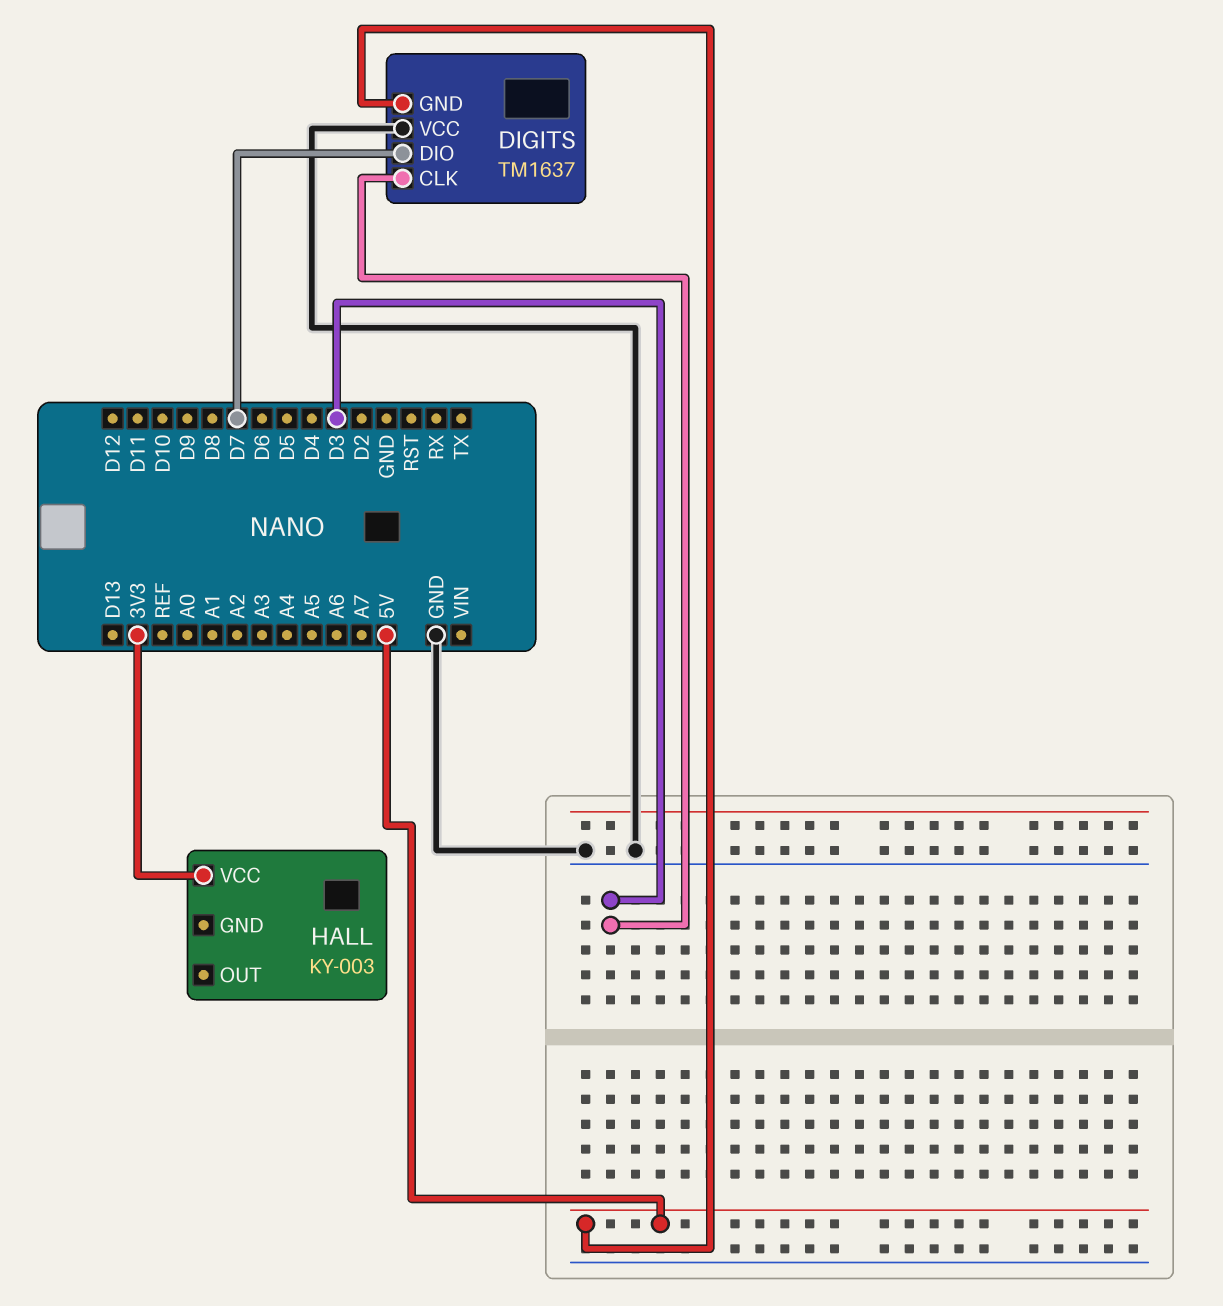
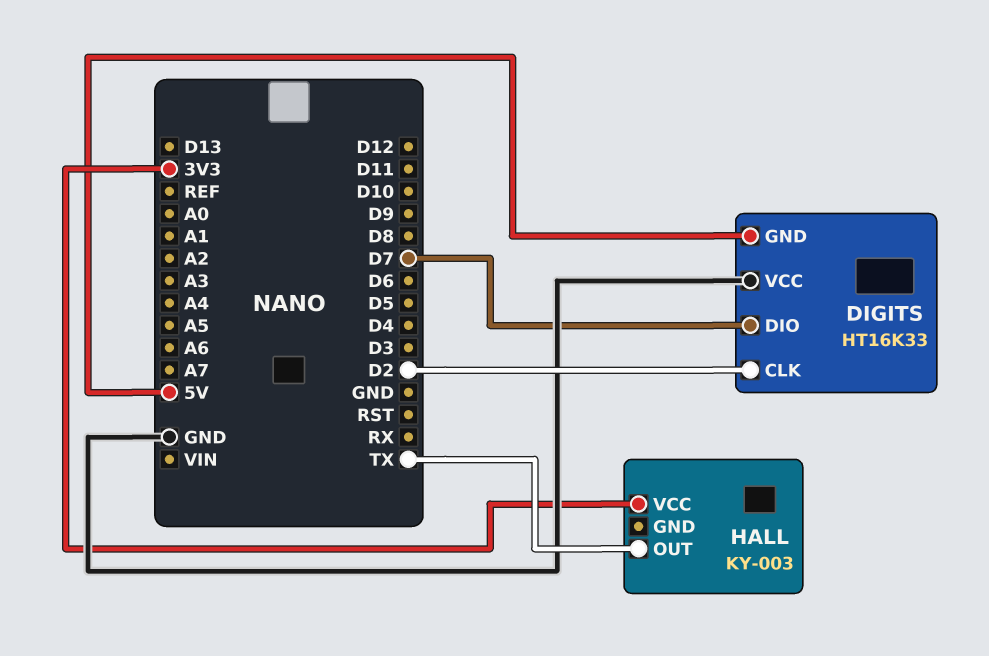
DIGITS: TM1637 -> HT16K33
DIGITS pin CLK: D3 -> D2
HALL pin OUT: none -> TX

